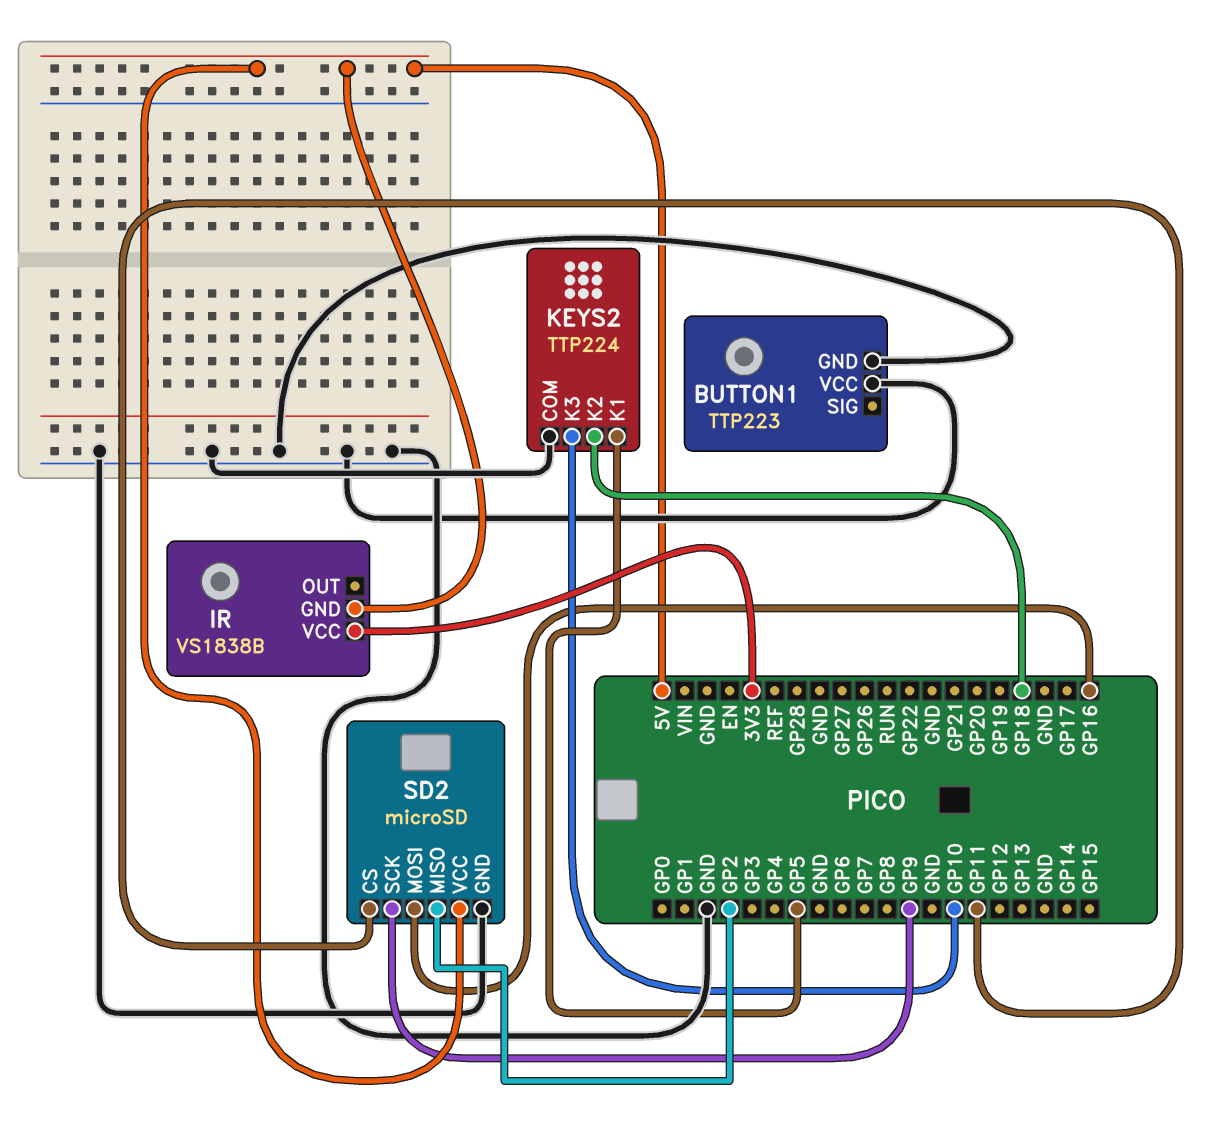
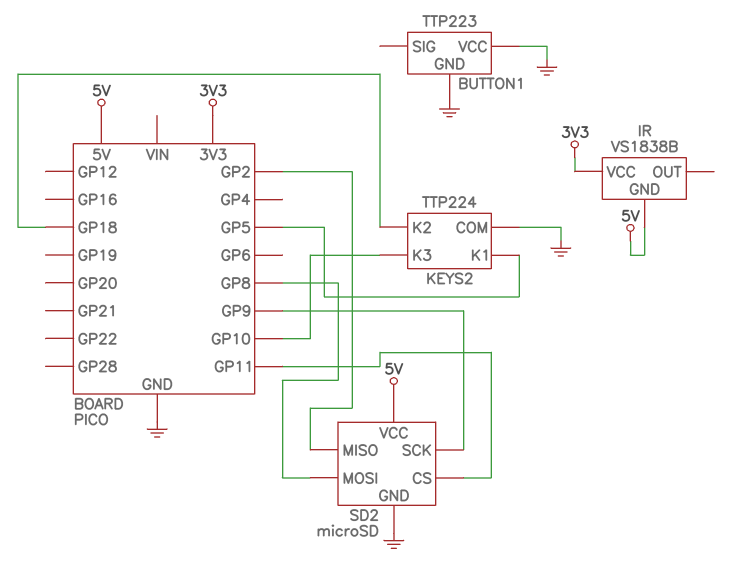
SD2 pin MOSI: GP16 -> GP8

